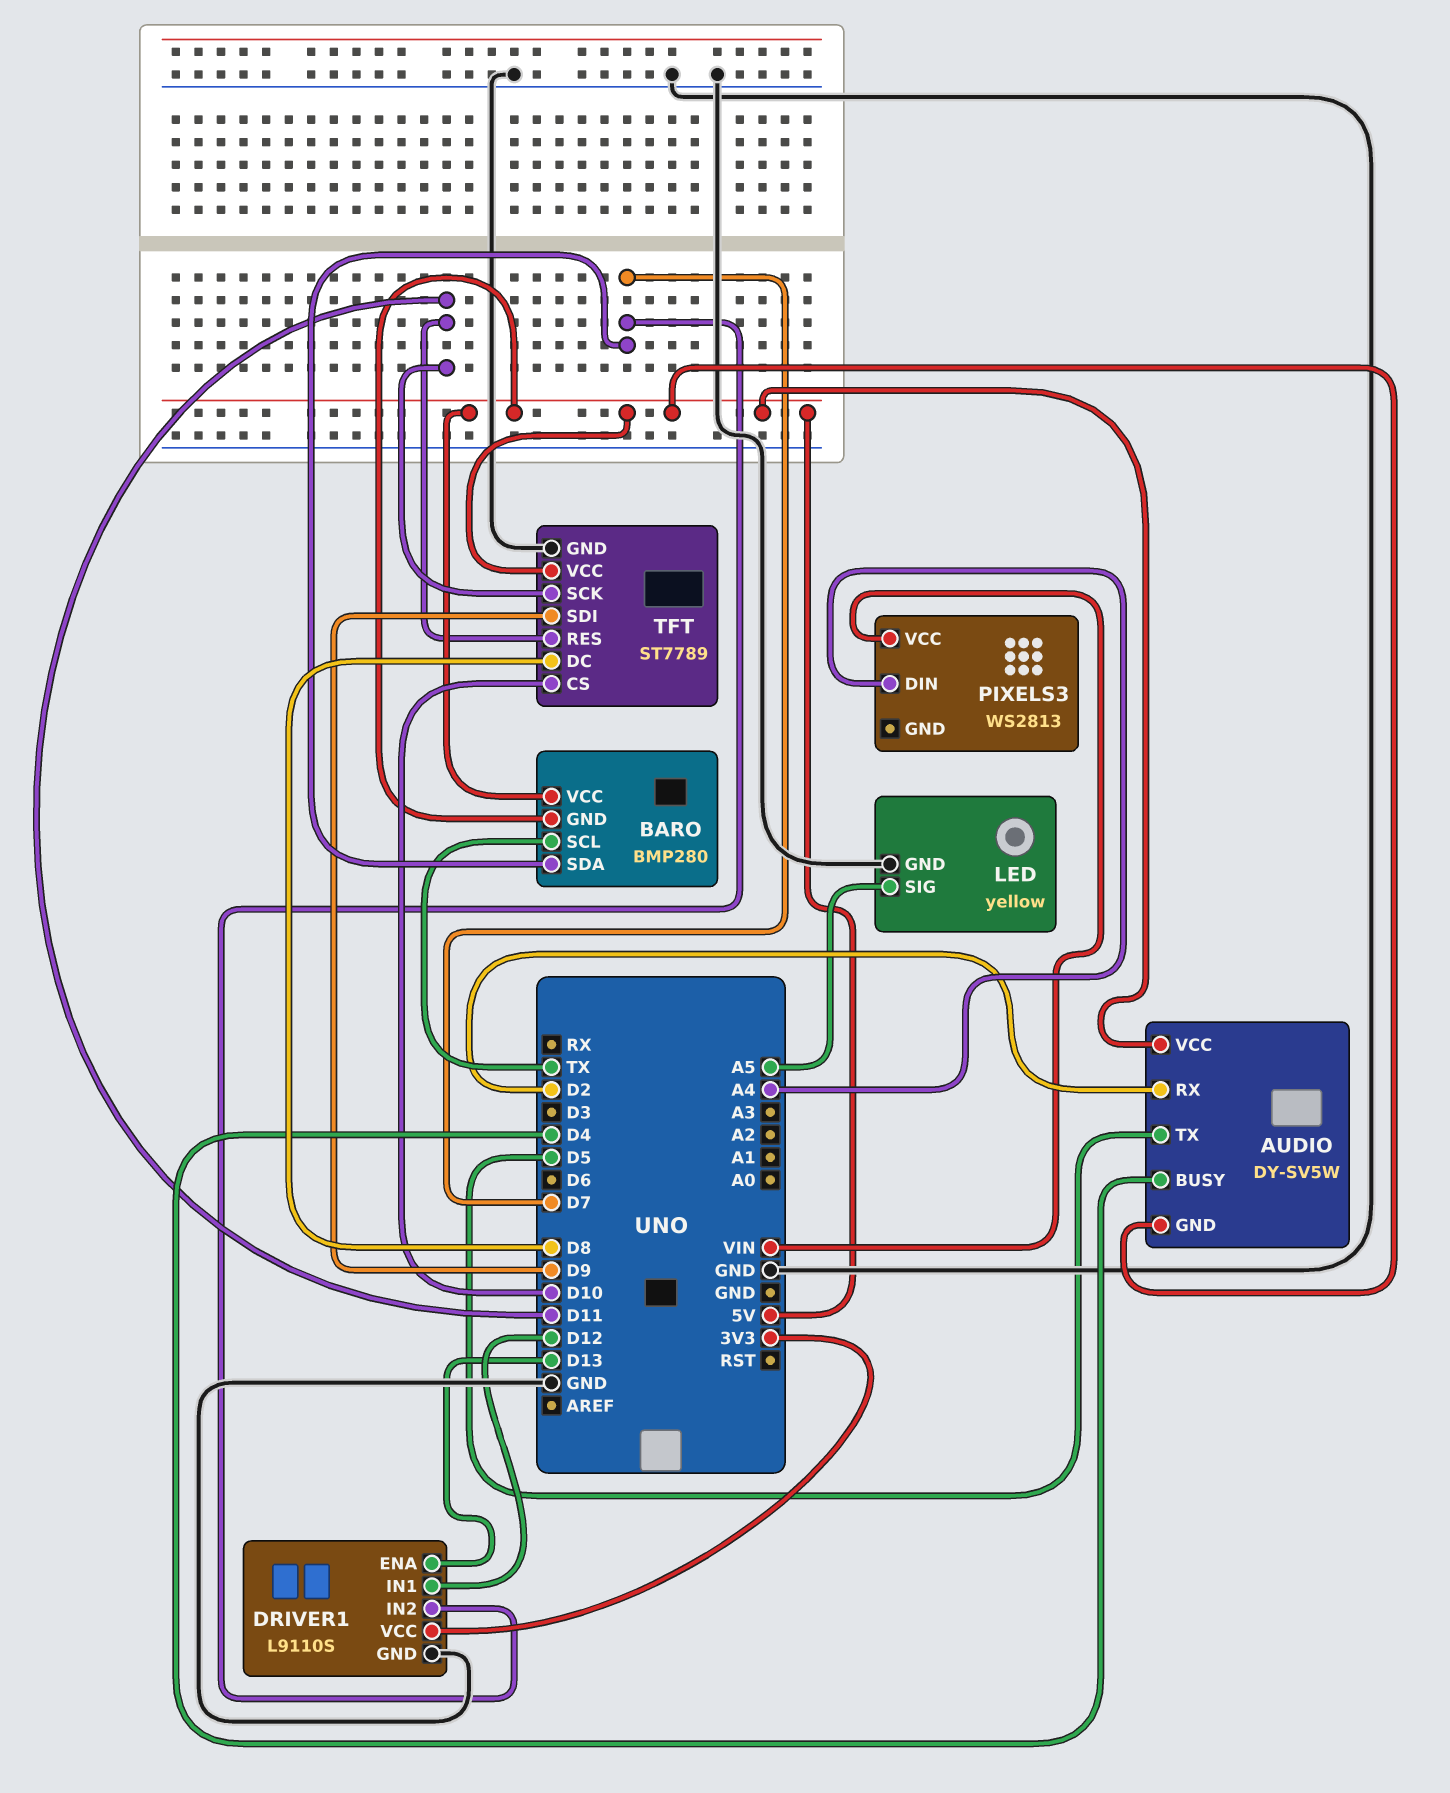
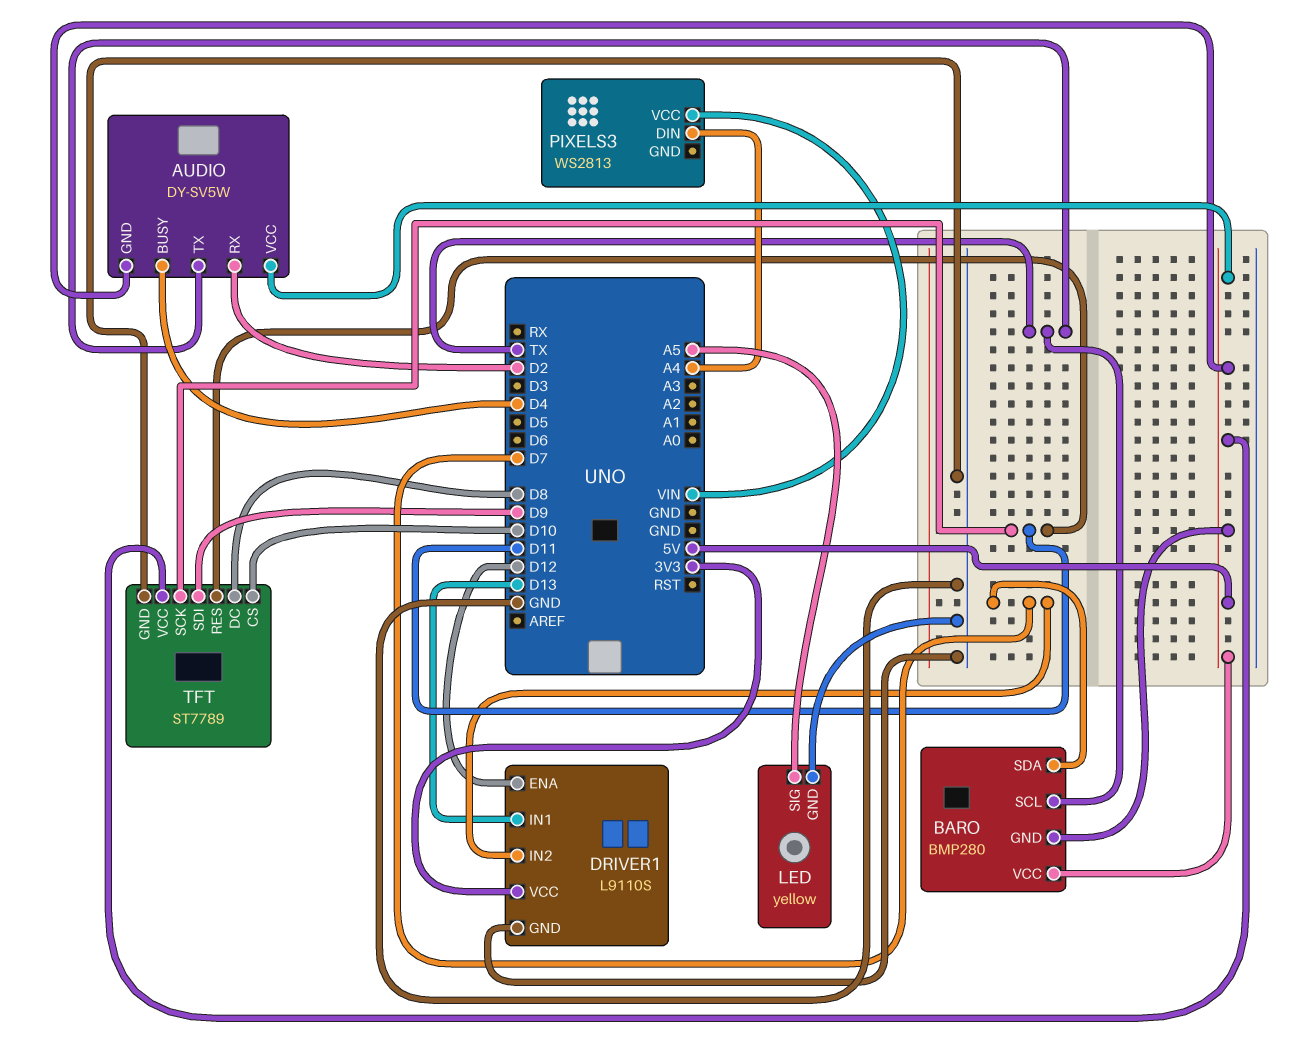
AUDIO pin TX: D5 -> TX
DRIVER1 pin ENA: D13 -> D12
DRIVER1 pin IN1: D12 -> D13

